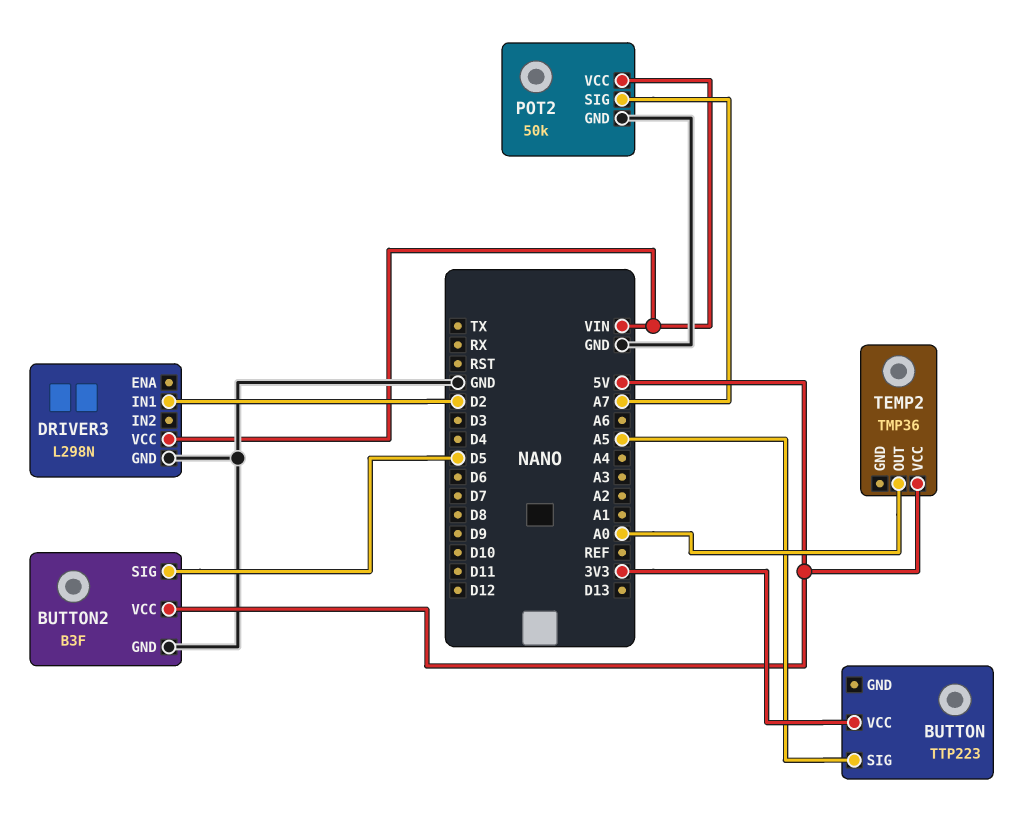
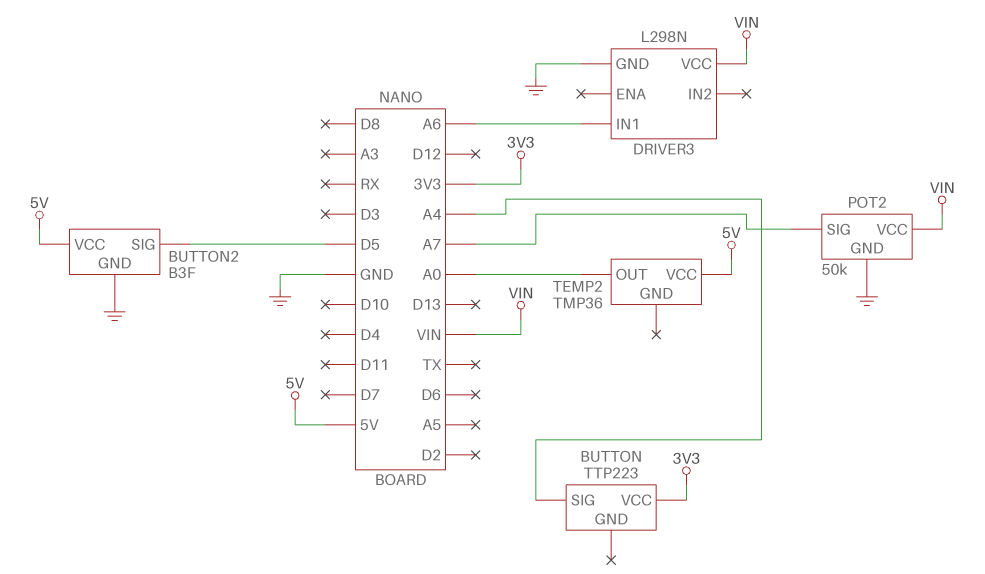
BUTTON pin SIG: A5 -> A4
DRIVER3 pin IN1: D2 -> A6

